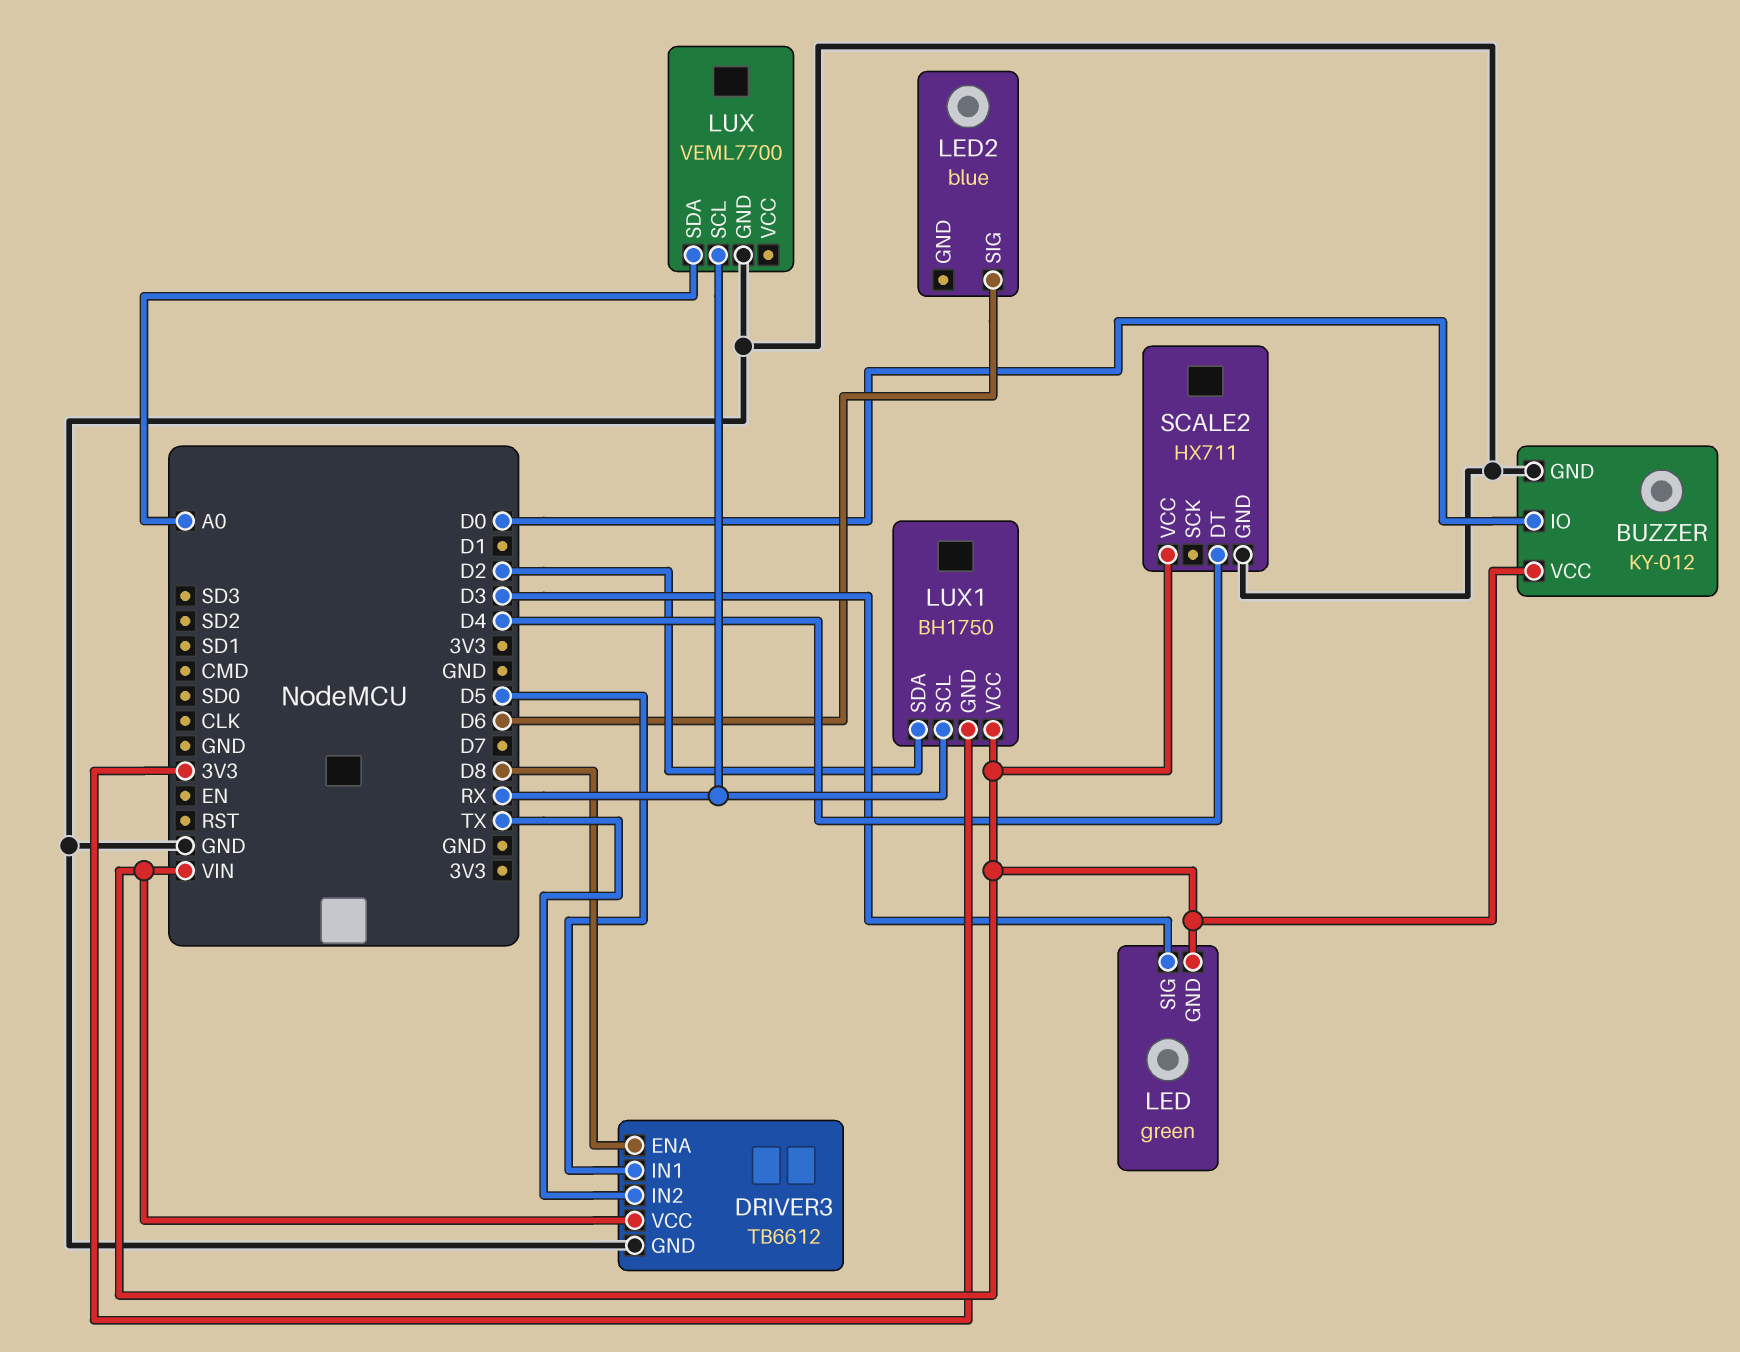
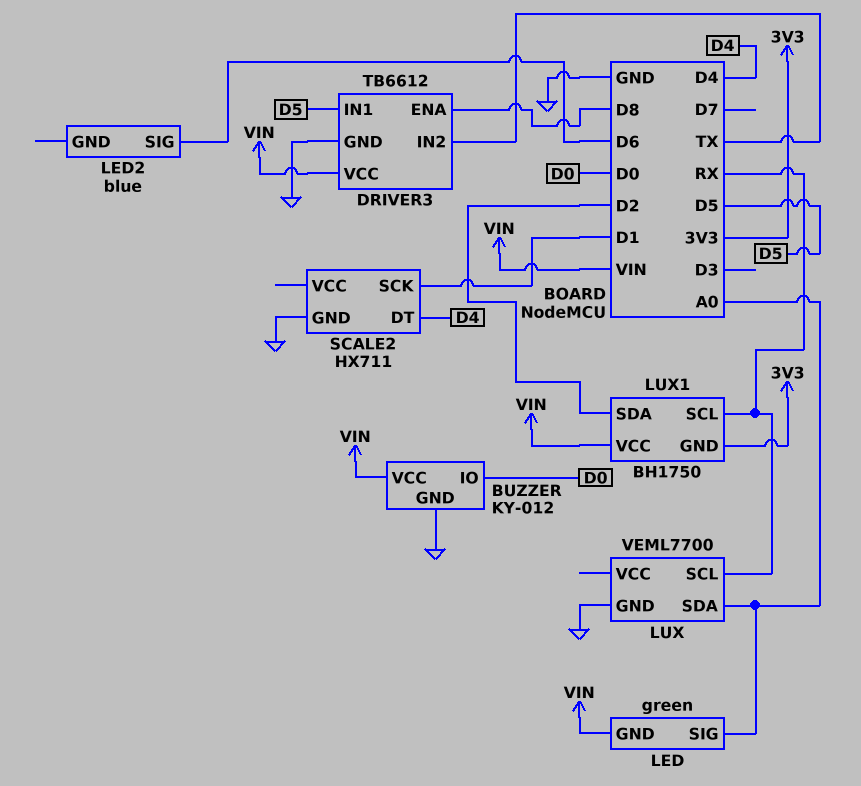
LED pin SIG: D3 -> A0
SCALE2 pin SCK: none -> D1
SCALE2 pin VCC: VIN -> none

